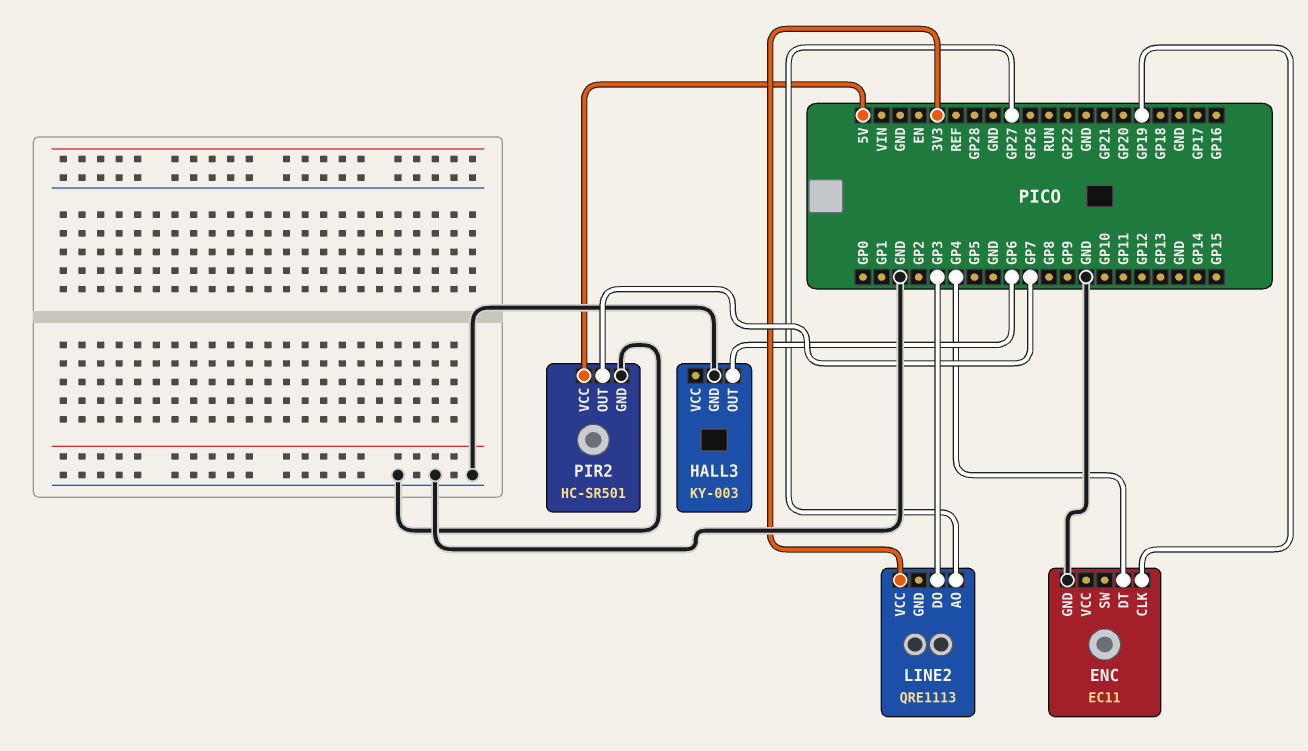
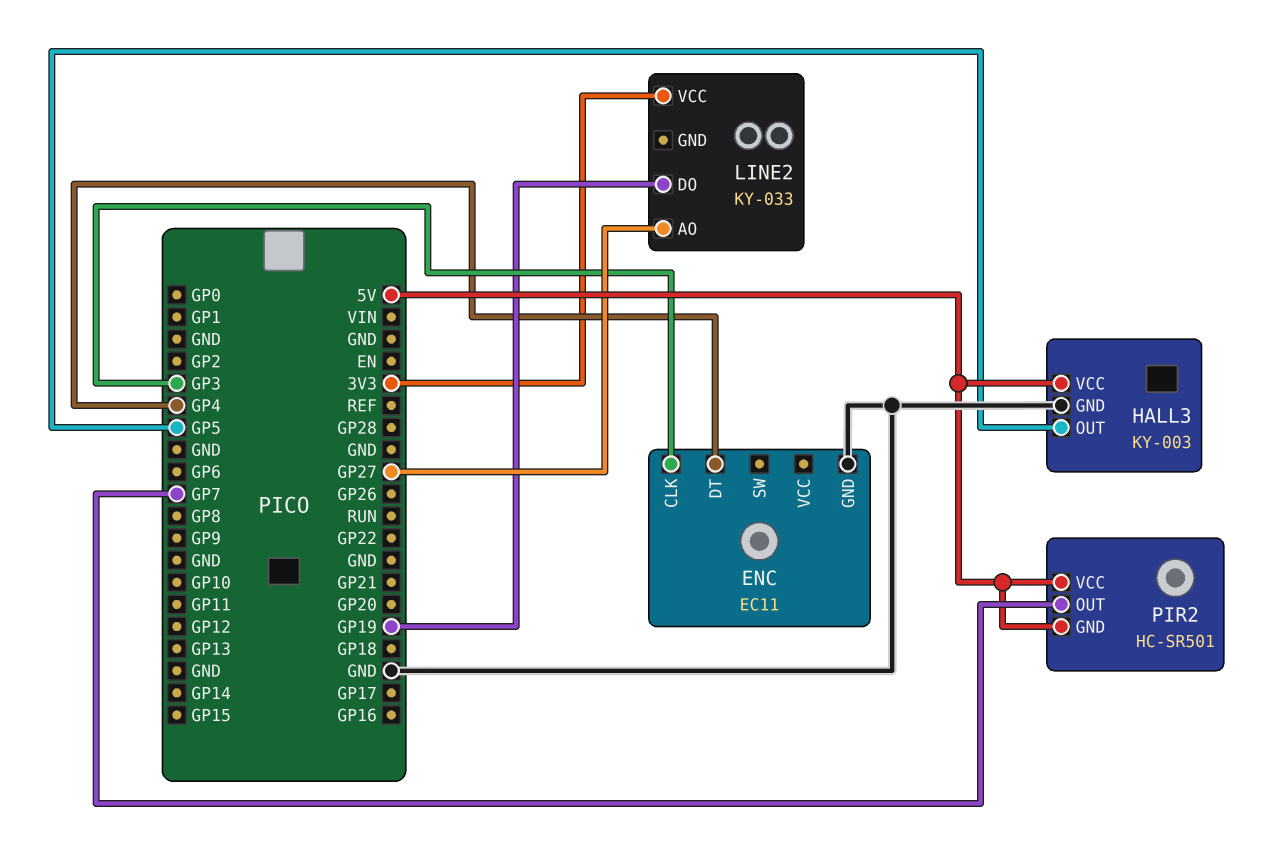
ENC pin CLK: GP19 -> GP3
HALL3 pin OUT: GP6 -> GP5
HALL3 pin VCC: none -> 5V
LINE2: QRE1113 -> KY-033
LINE2 pin DO: GP3 -> GP19
PIR2 pin GND: GND -> 5V

